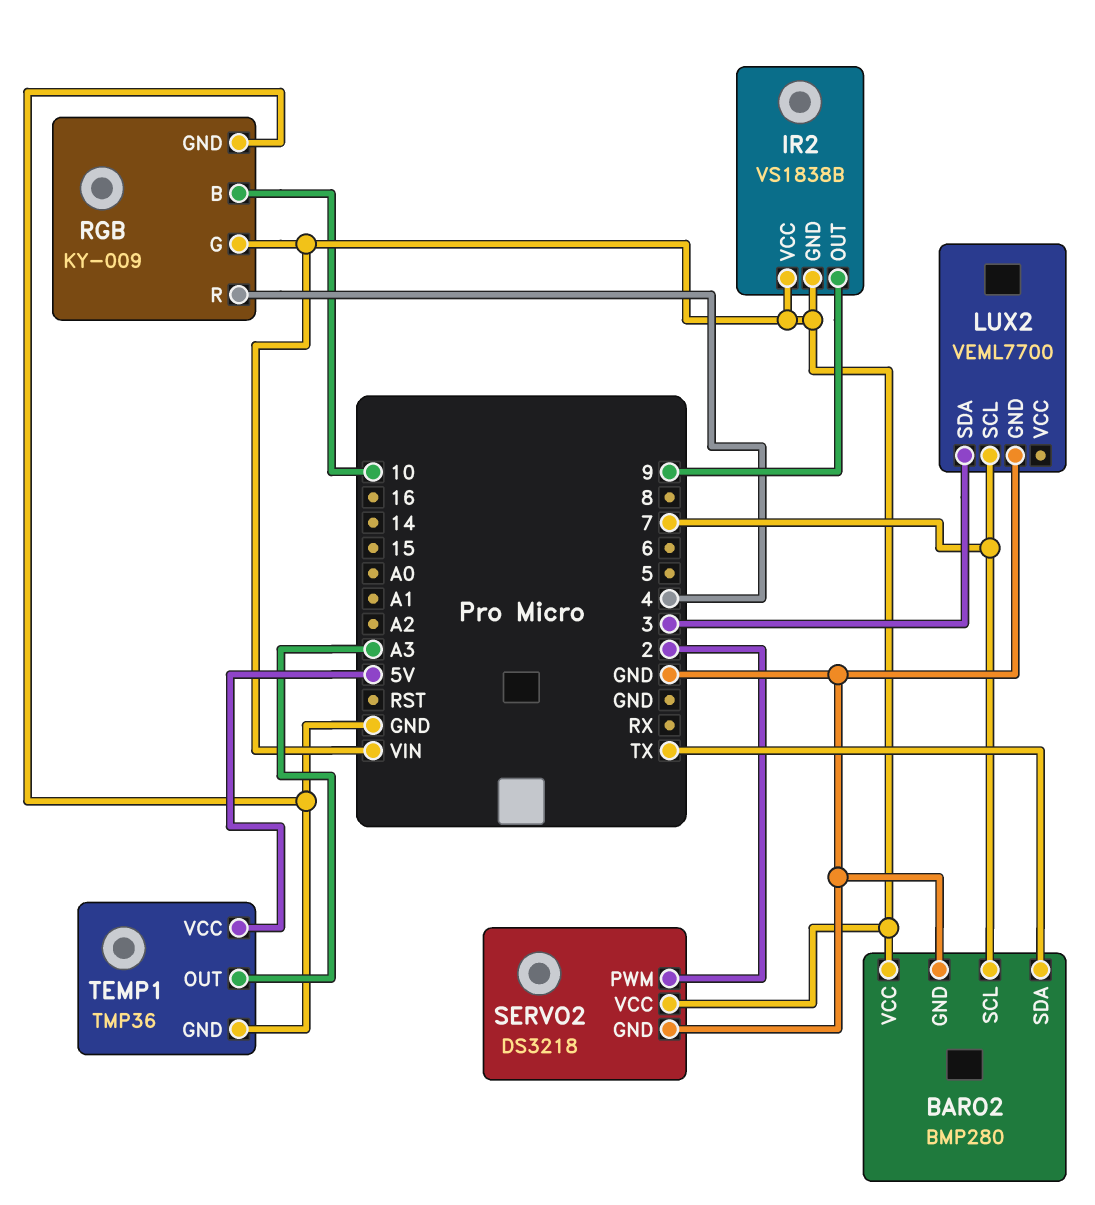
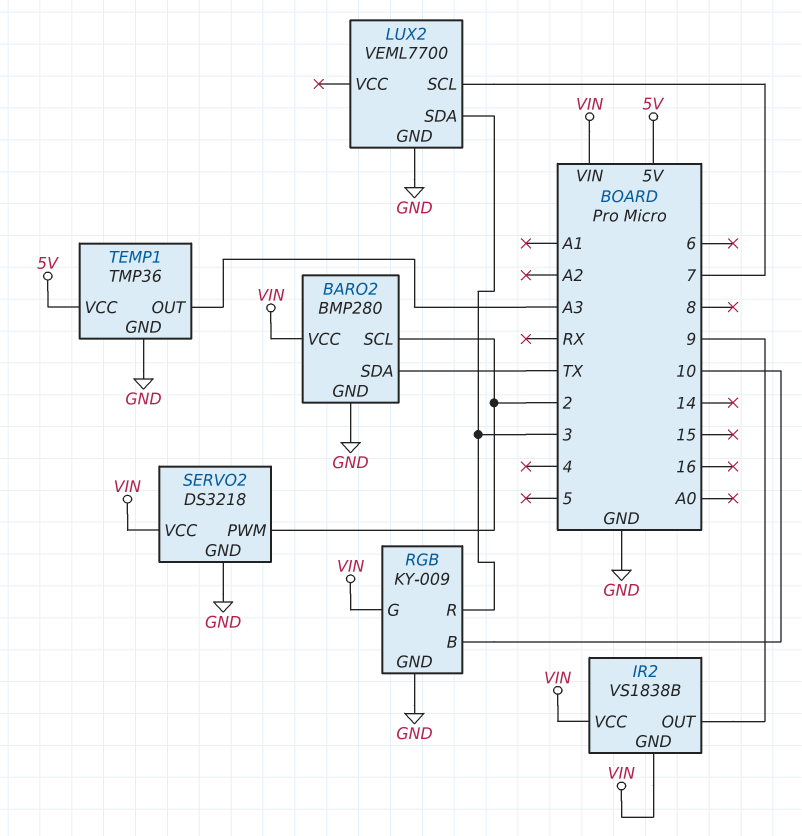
BARO2 pin SCL: 7 -> 2
RGB pin R: 4 -> 3

